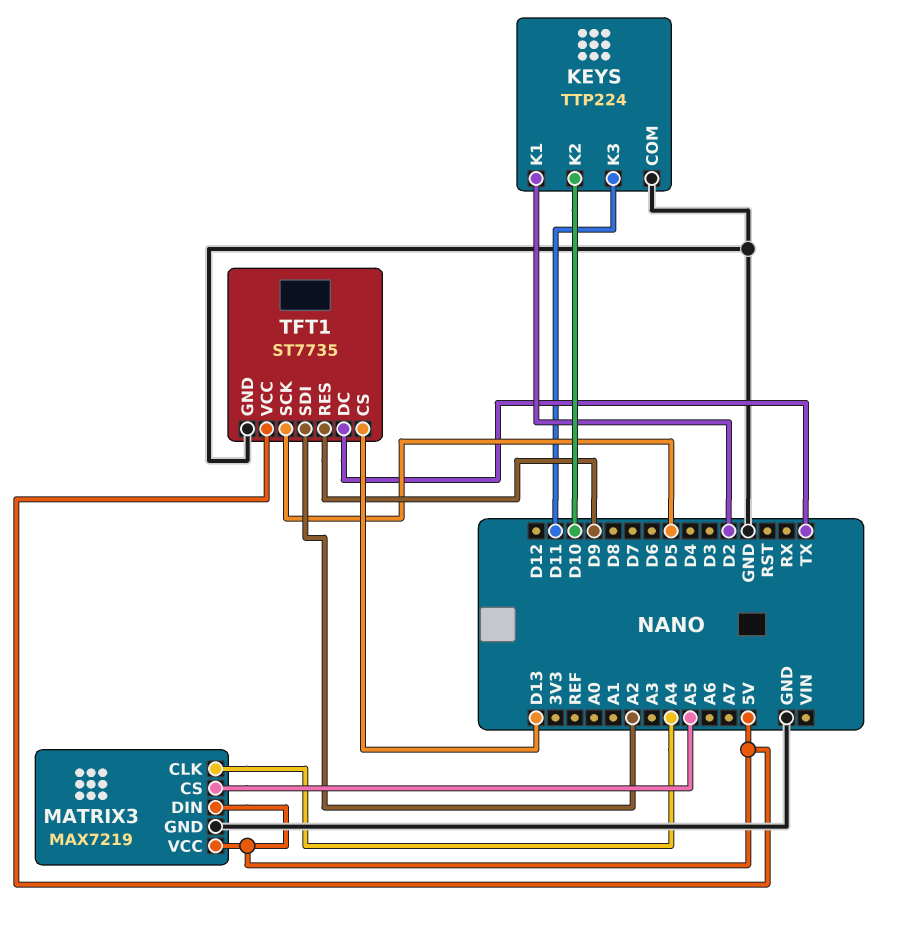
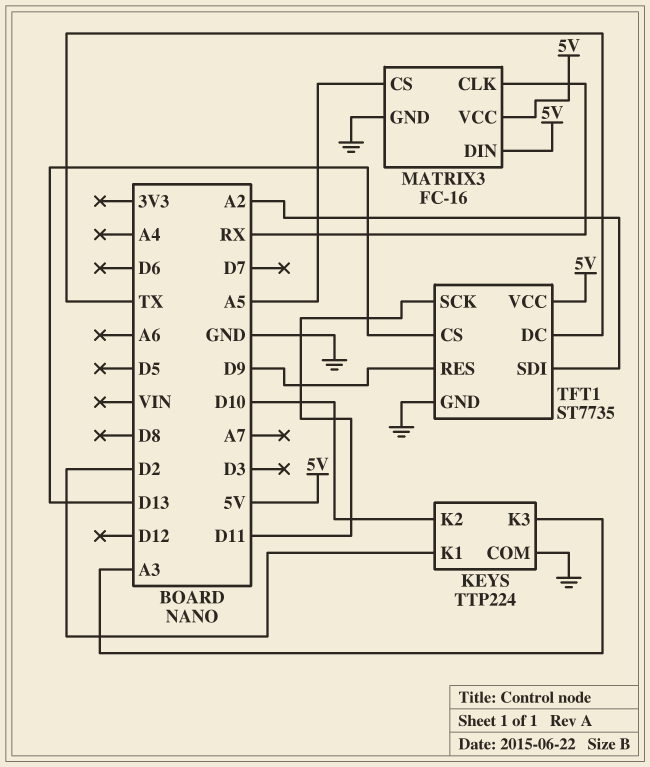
KEYS pin K3: D11 -> A3
MATRIX3: MAX7219 -> FC-16
MATRIX3 pin CLK: A4 -> RX
TFT1 pin SCK: D5 -> D11

